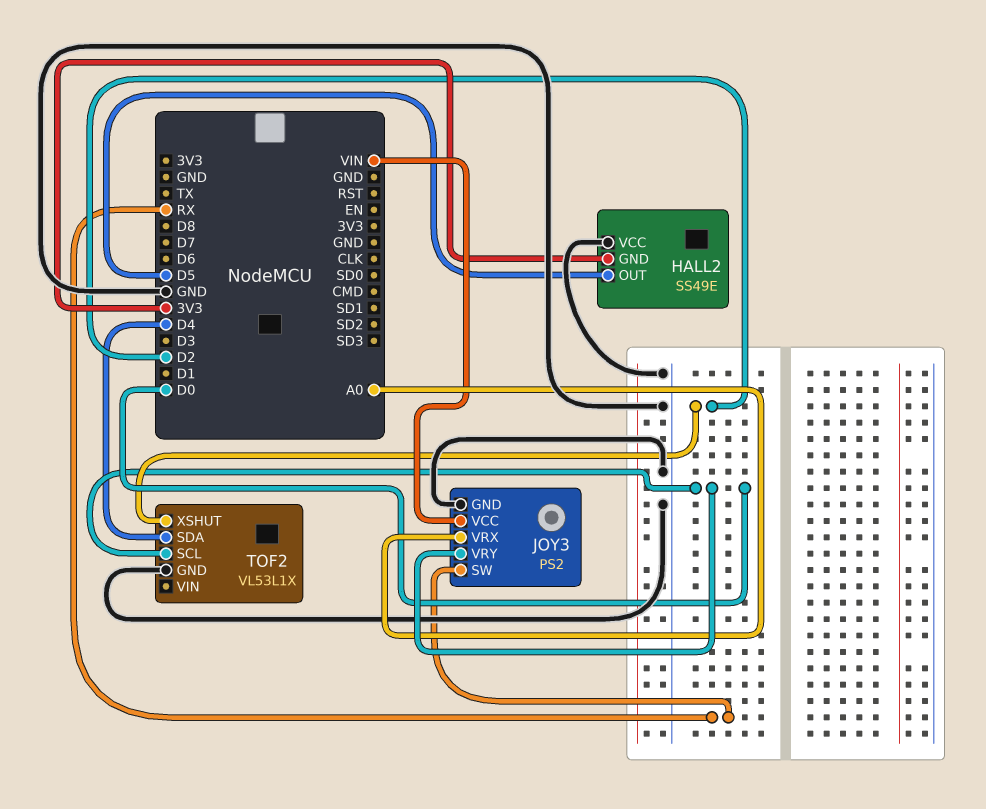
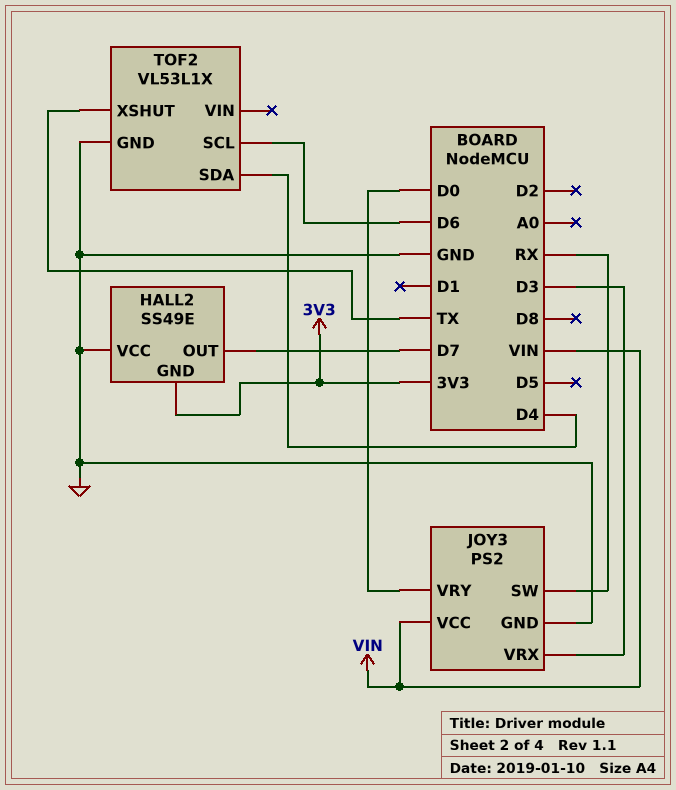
HALL2 pin OUT: D5 -> D7
JOY3 pin VRX: A0 -> D3
TOF2 pin SCL: D0 -> D6
TOF2 pin XSHUT: D2 -> TX

